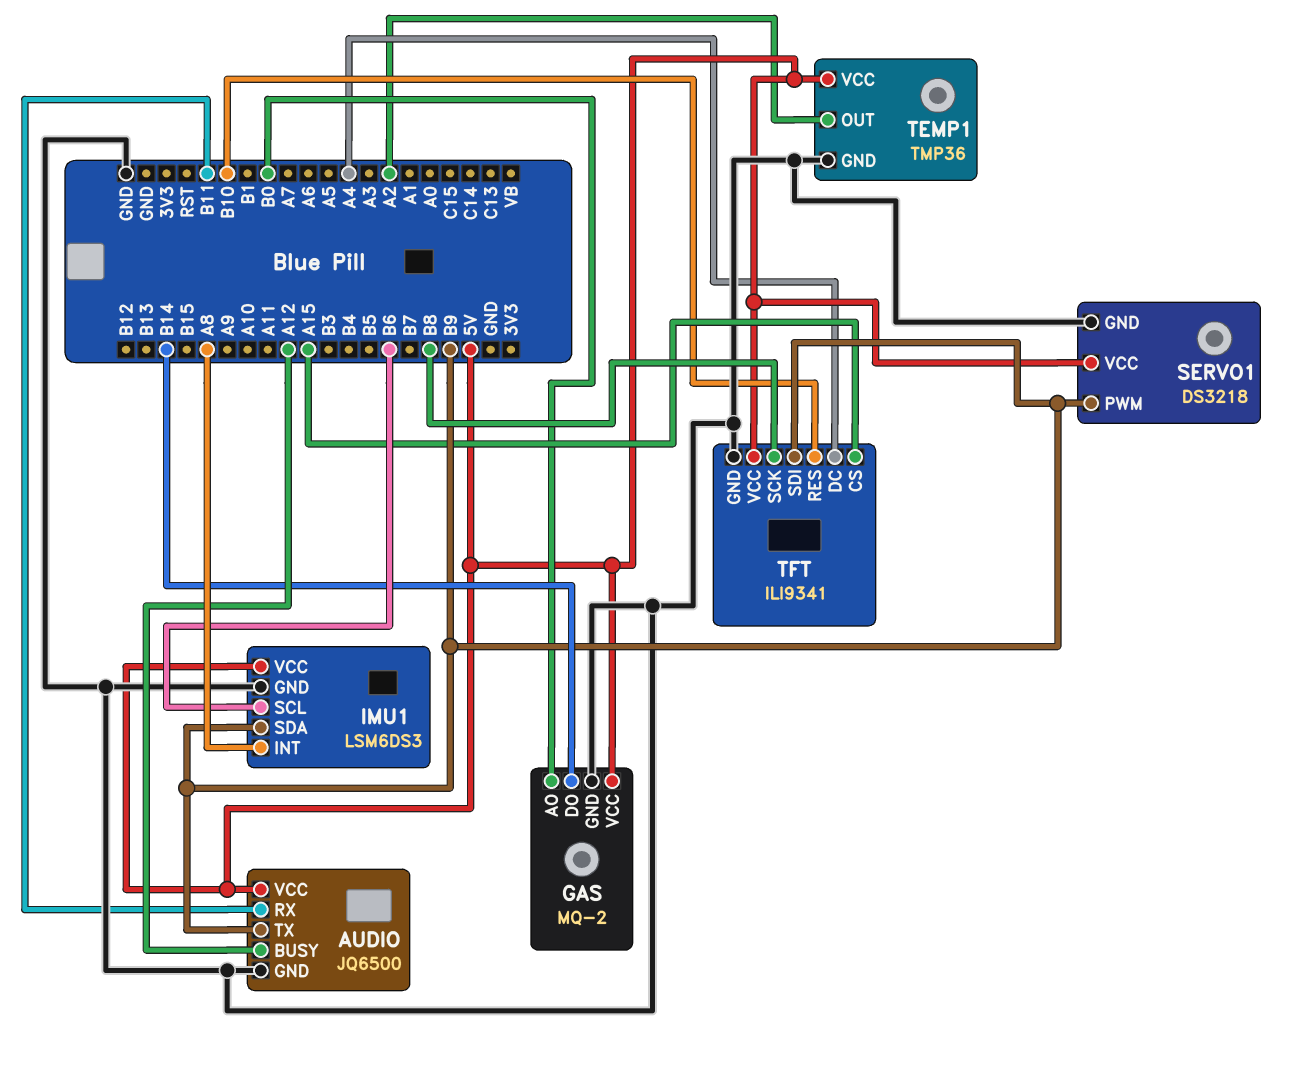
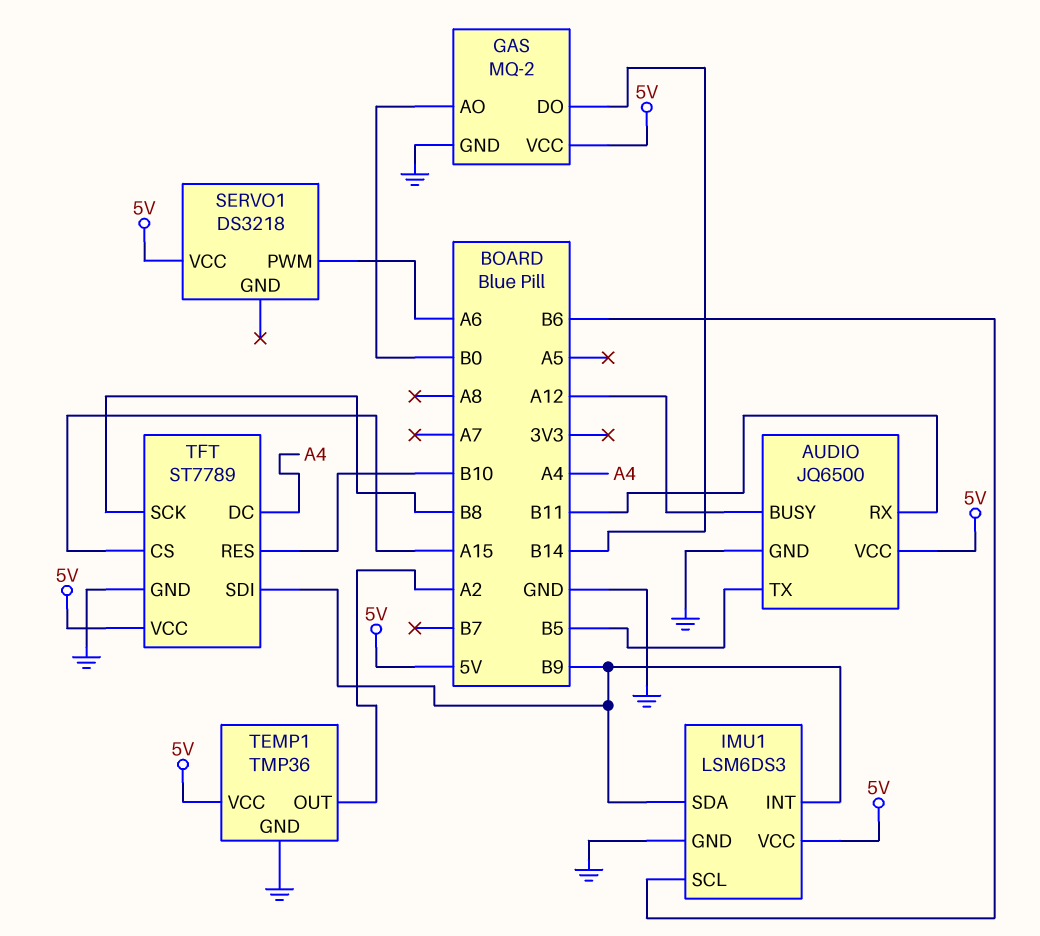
AUDIO pin TX: B9 -> B5
IMU1 pin INT: A8 -> B9
SERVO1 pin GND: GND -> none
SERVO1 pin PWM: B9 -> A6
TFT: ILI9341 -> ST7789

